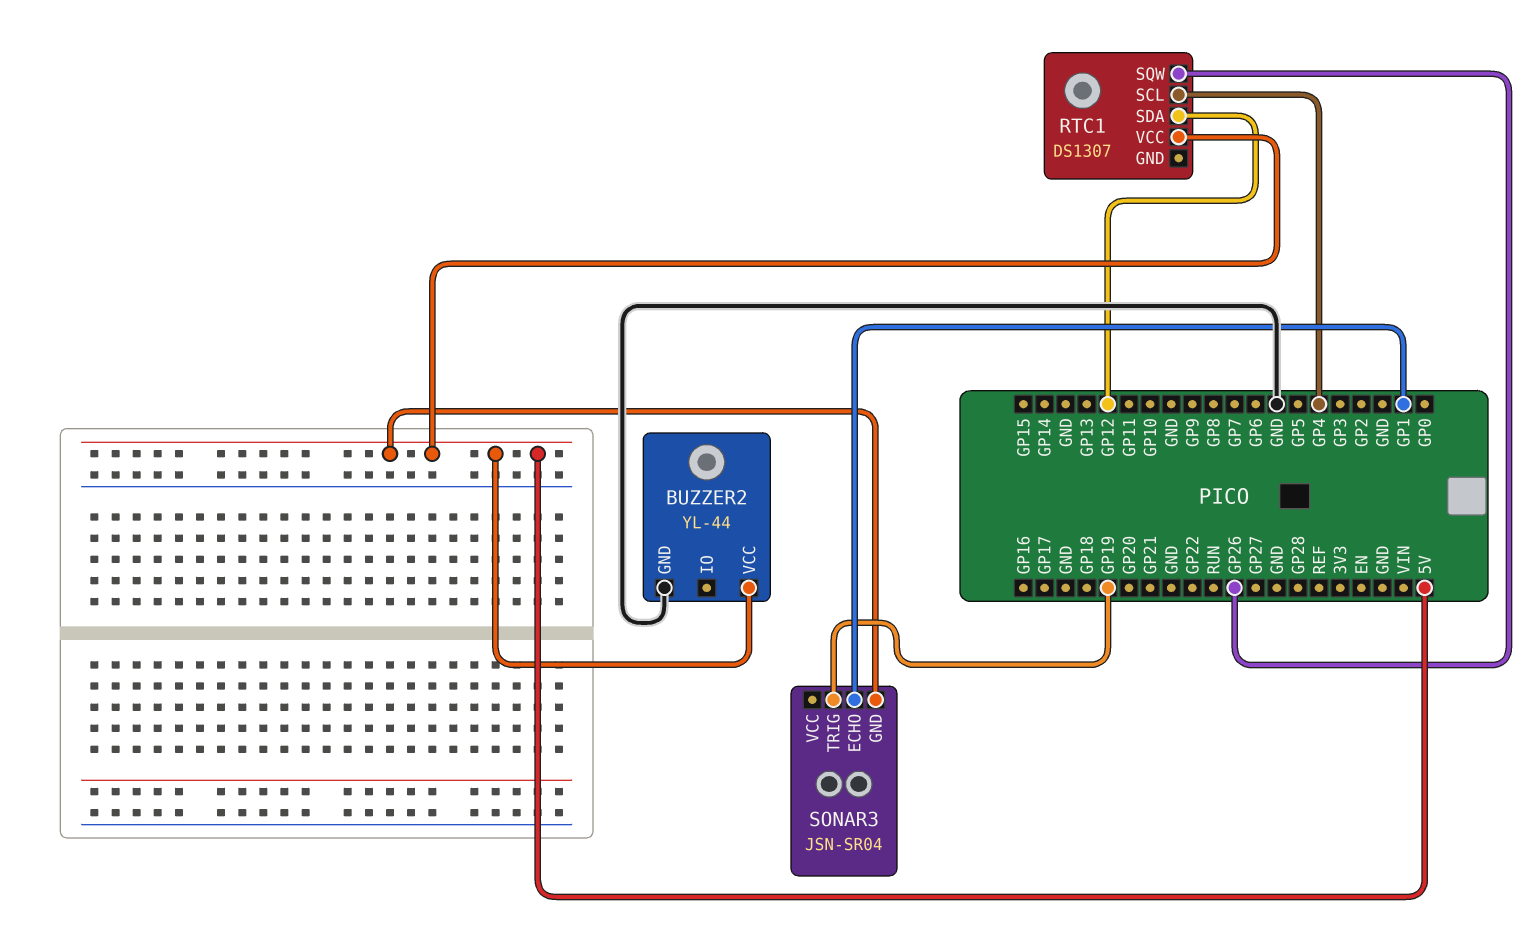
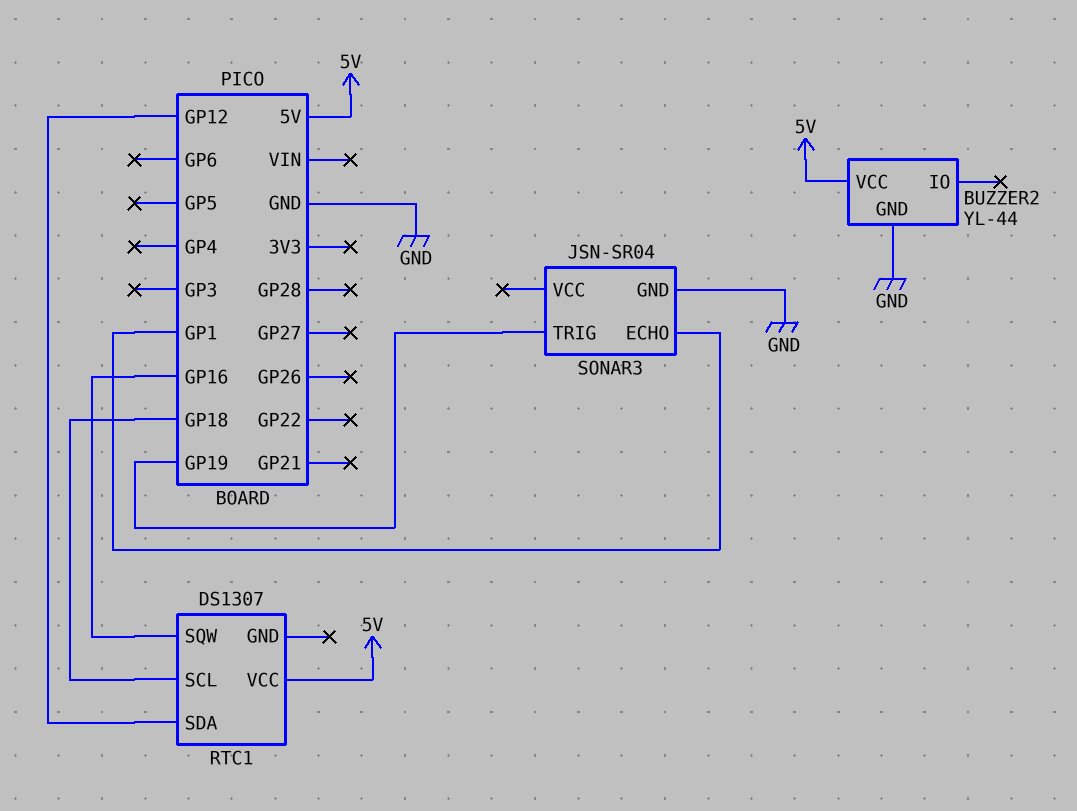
RTC1 pin SCL: GP4 -> GP18
RTC1 pin SQW: GP26 -> GP16
SONAR3 pin GND: 5V -> GND

